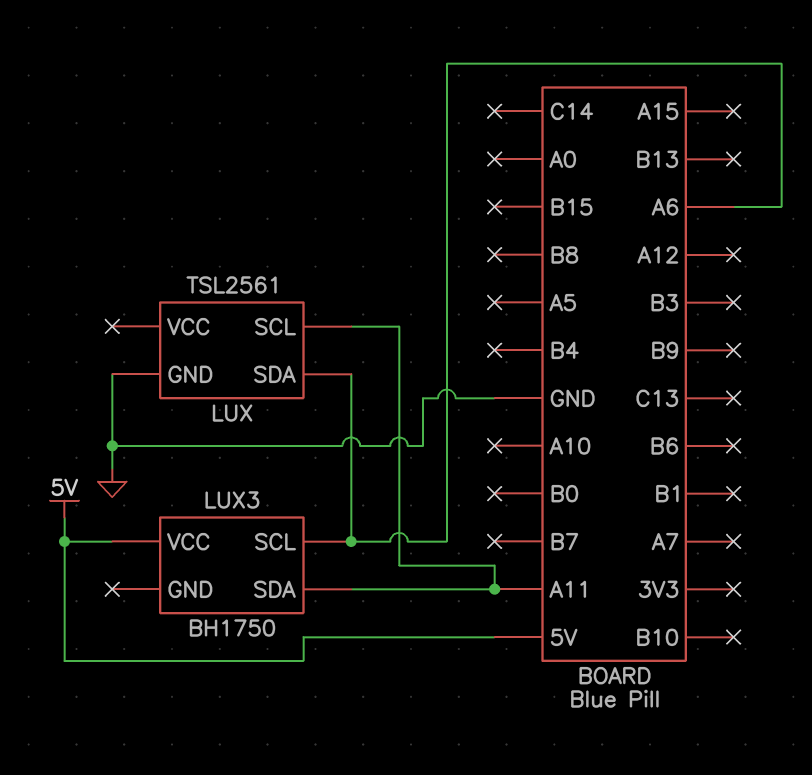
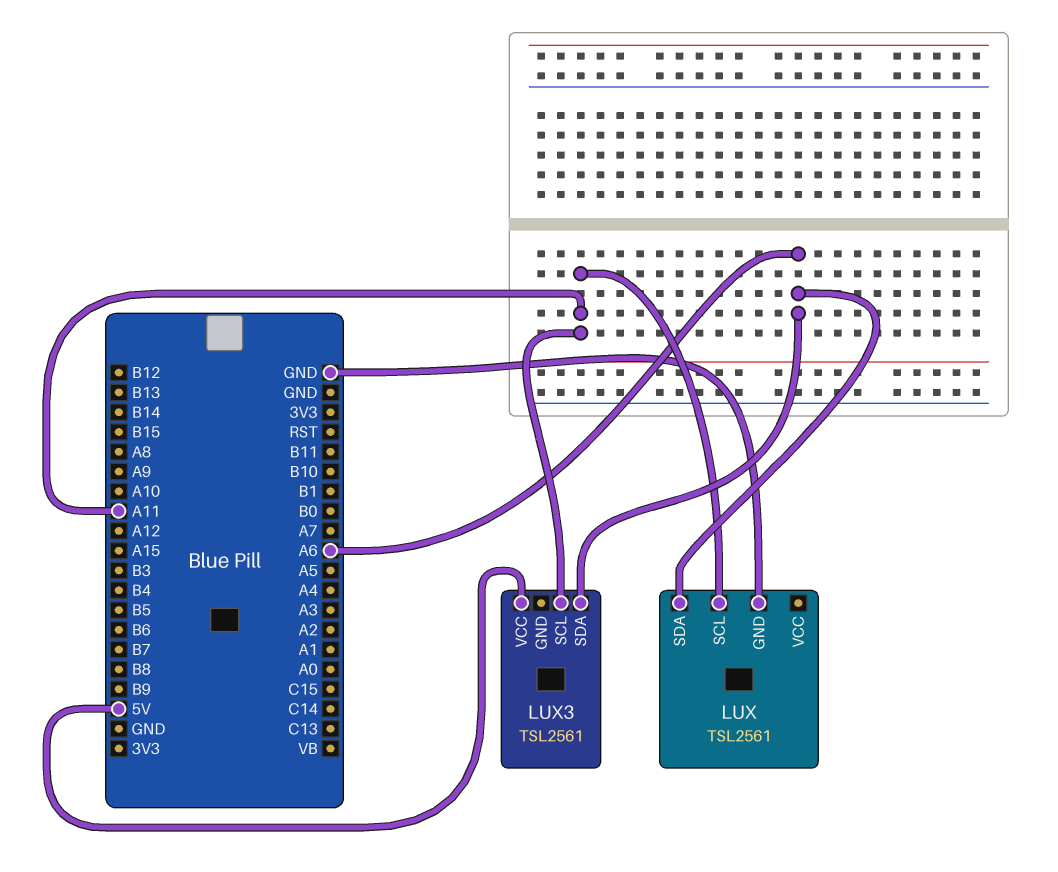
LUX3: BH1750 -> TSL2561
LUX3 pin SCL: A6 -> A11
LUX3 pin SDA: A11 -> A6

